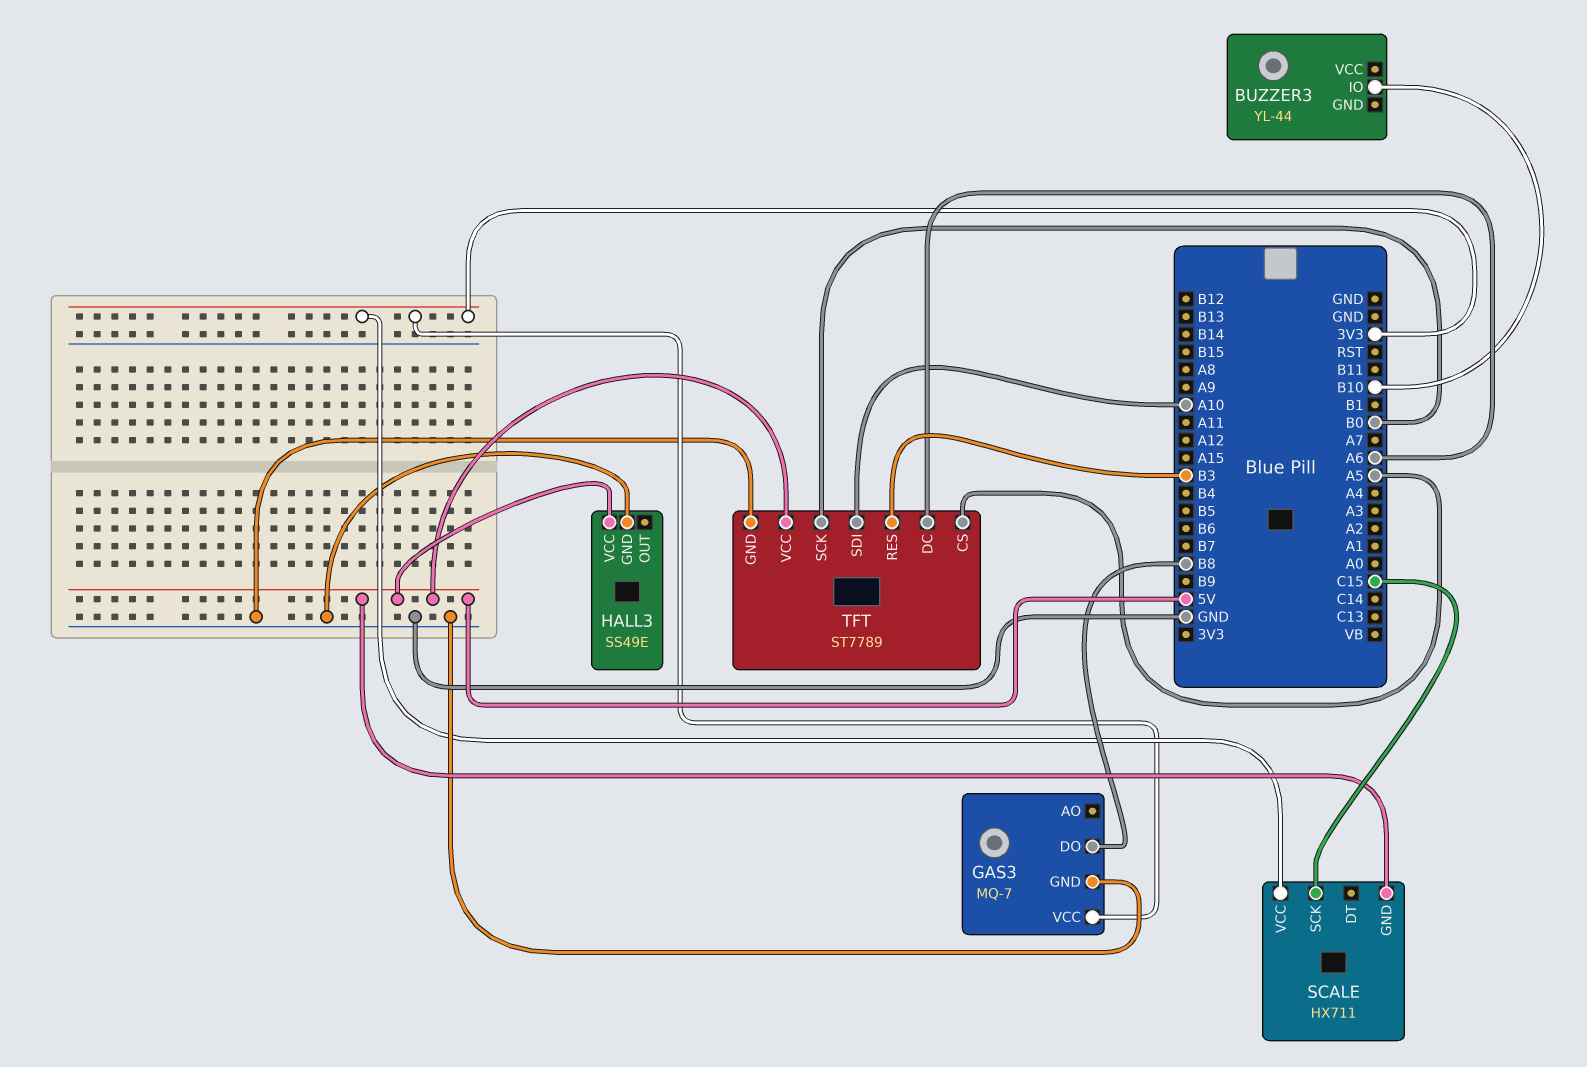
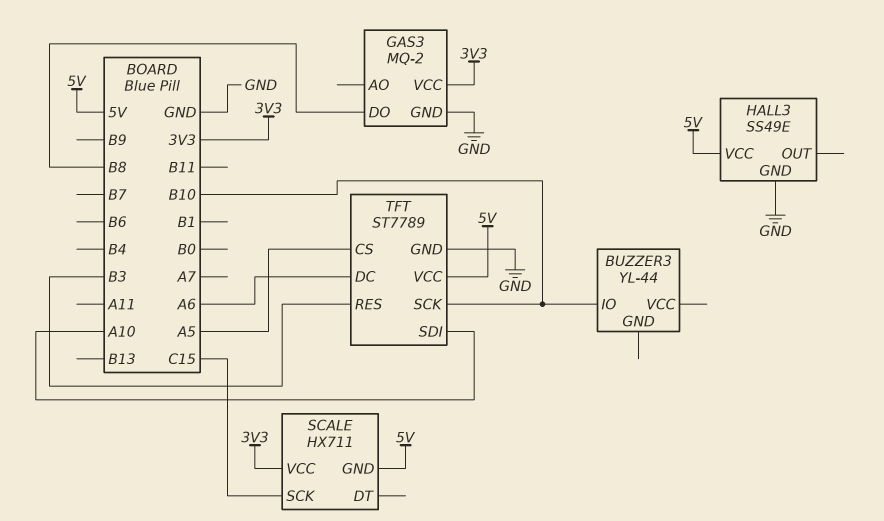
GAS3: MQ-7 -> MQ-2
TFT pin SCK: B0 -> B10

